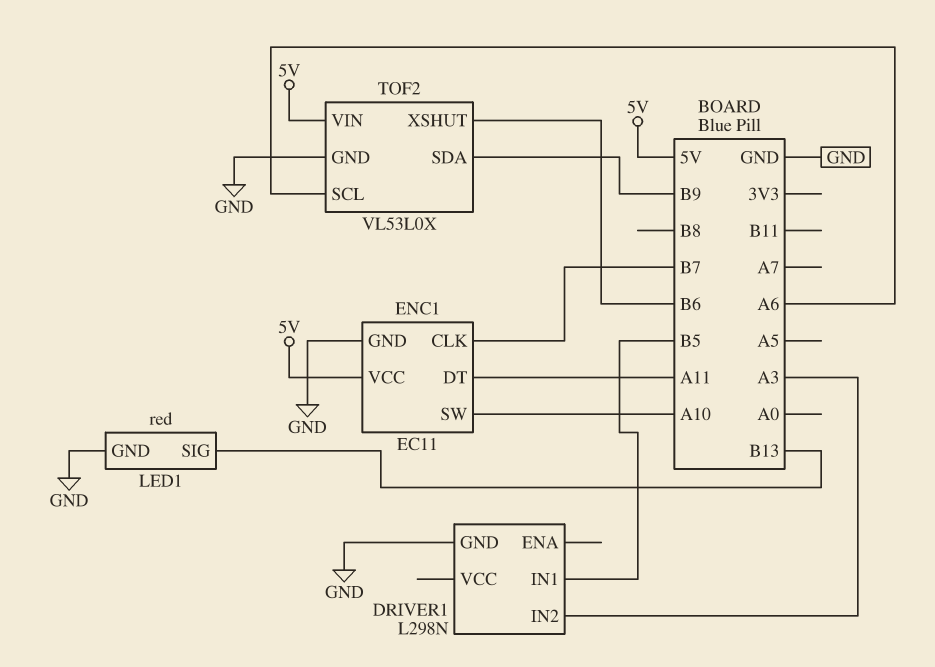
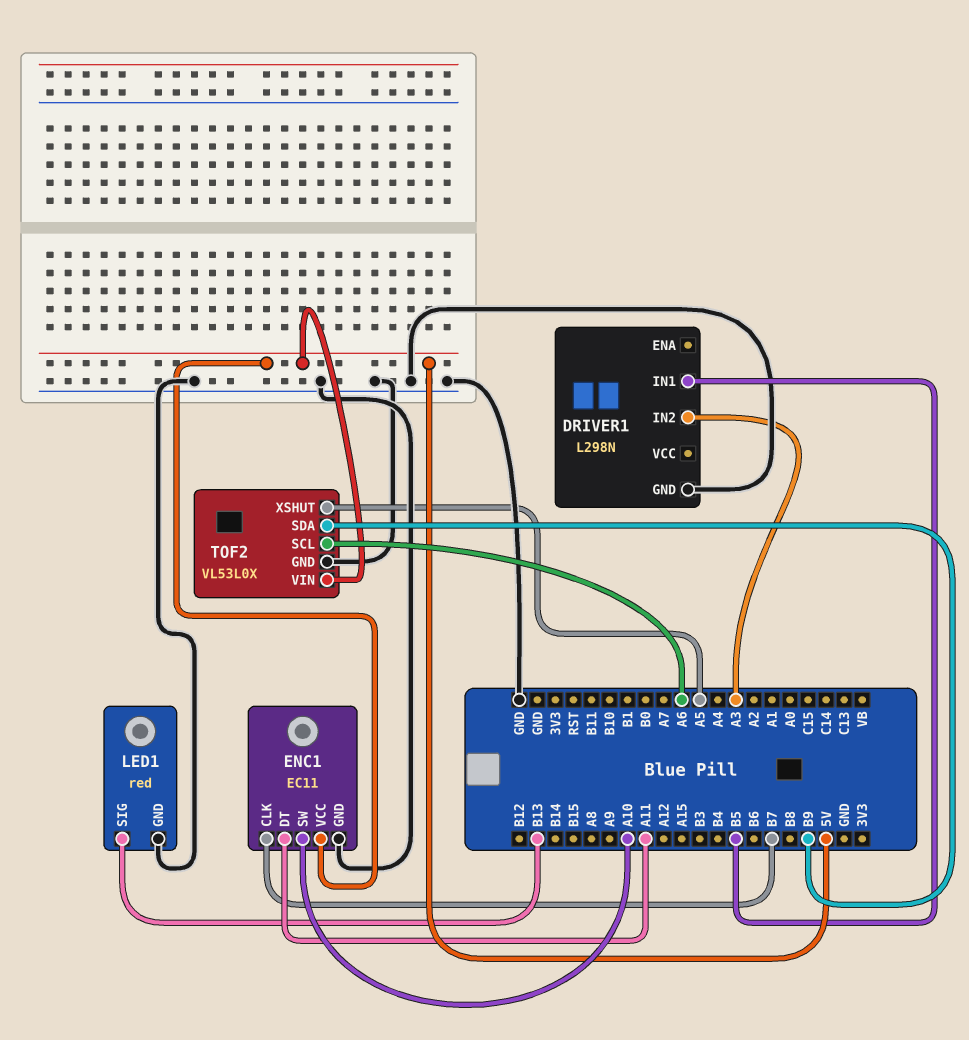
TOF2 pin XSHUT: B6 -> A5

